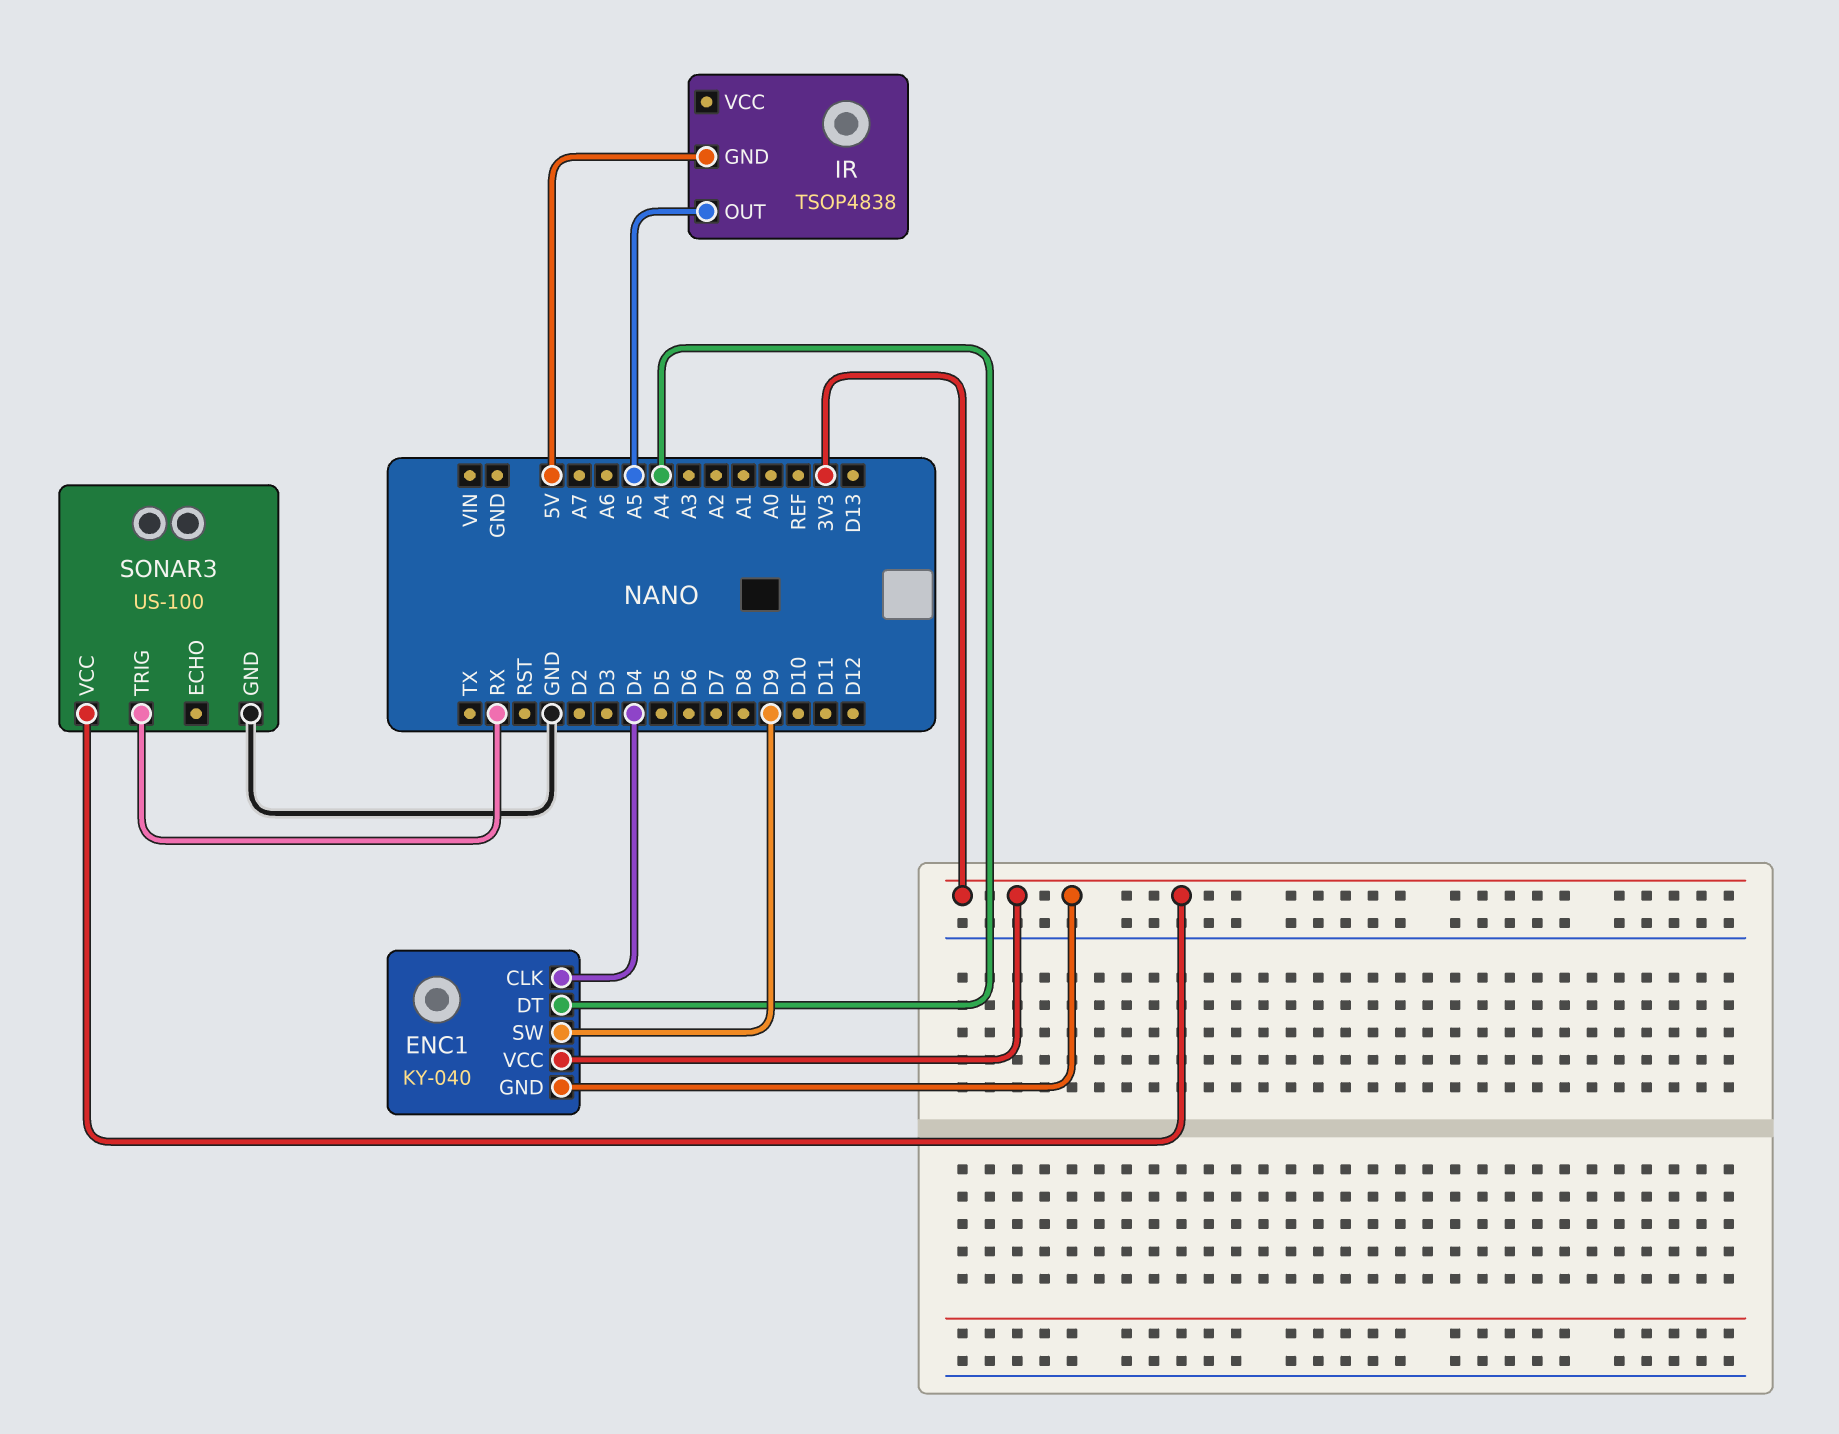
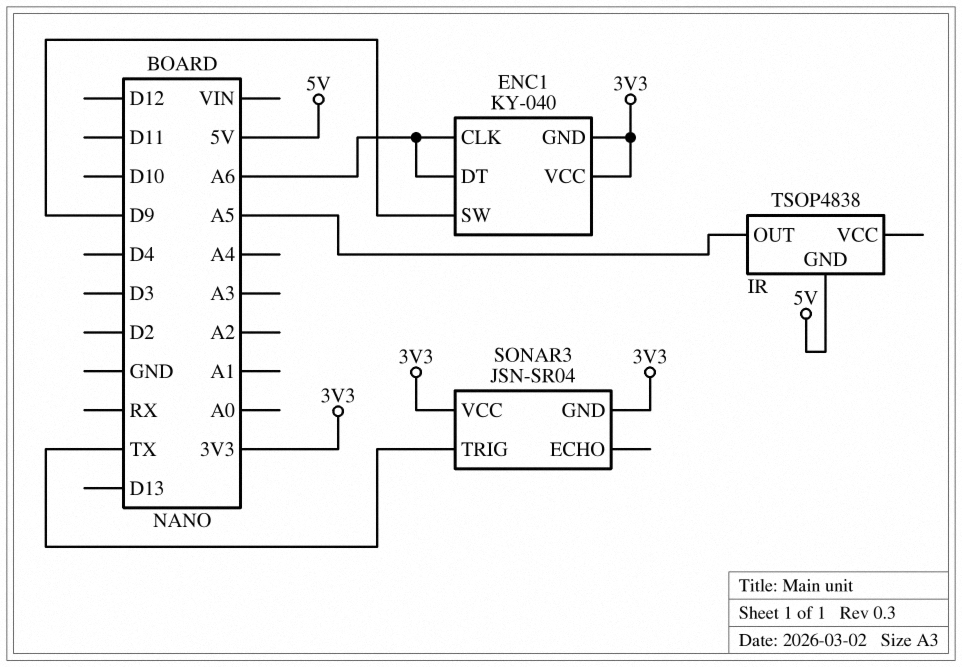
ENC1 pin CLK: D4 -> A6
ENC1 pin DT: A4 -> A6
SONAR3: US-100 -> JSN-SR04
SONAR3 pin GND: GND -> 3V3
SONAR3 pin TRIG: RX -> TX

